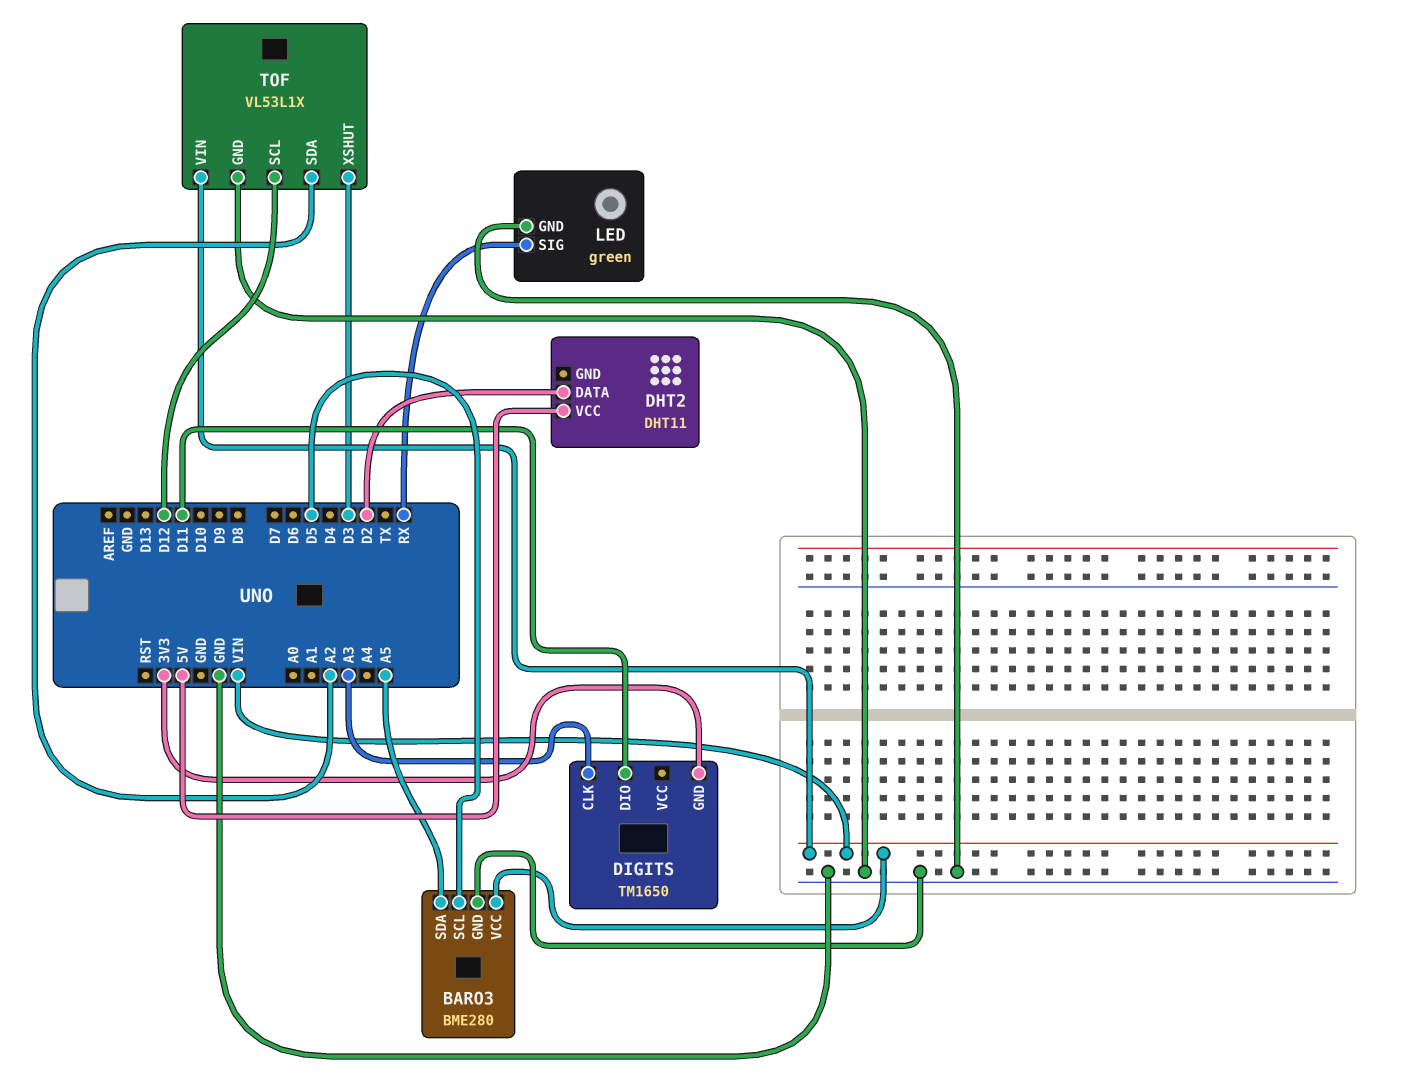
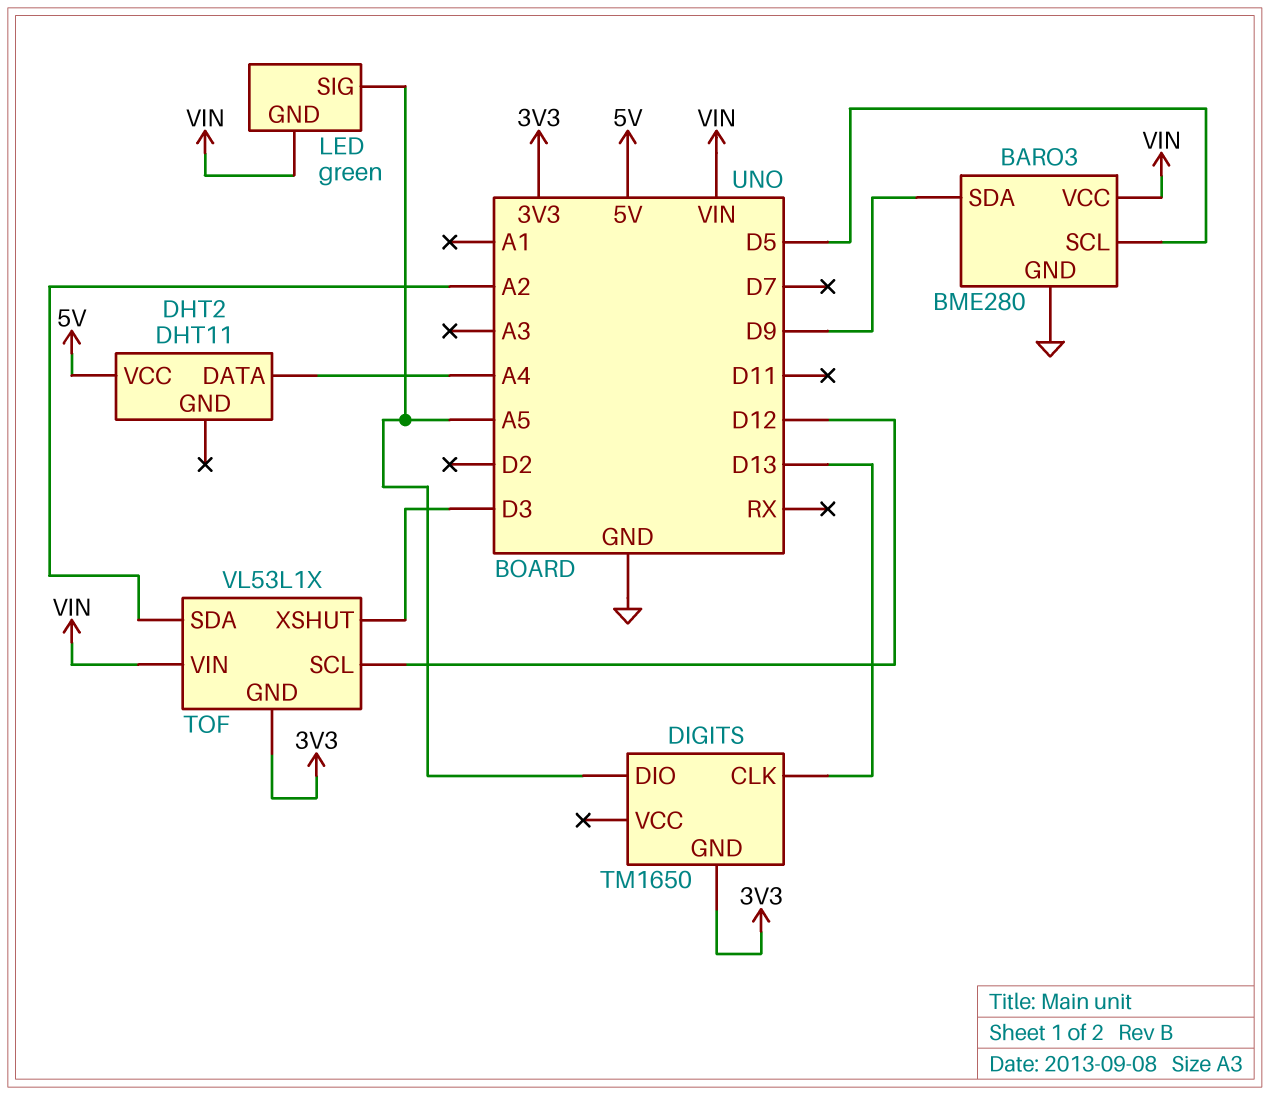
BARO3 pin SDA: A5 -> D9
DHT2 pin DATA: D2 -> A4
DIGITS pin CLK: A3 -> D13
DIGITS pin DIO: D11 -> A5
LED pin GND: GND -> VIN
LED pin SIG: RX -> A5
TOF pin GND: GND -> 3V3

